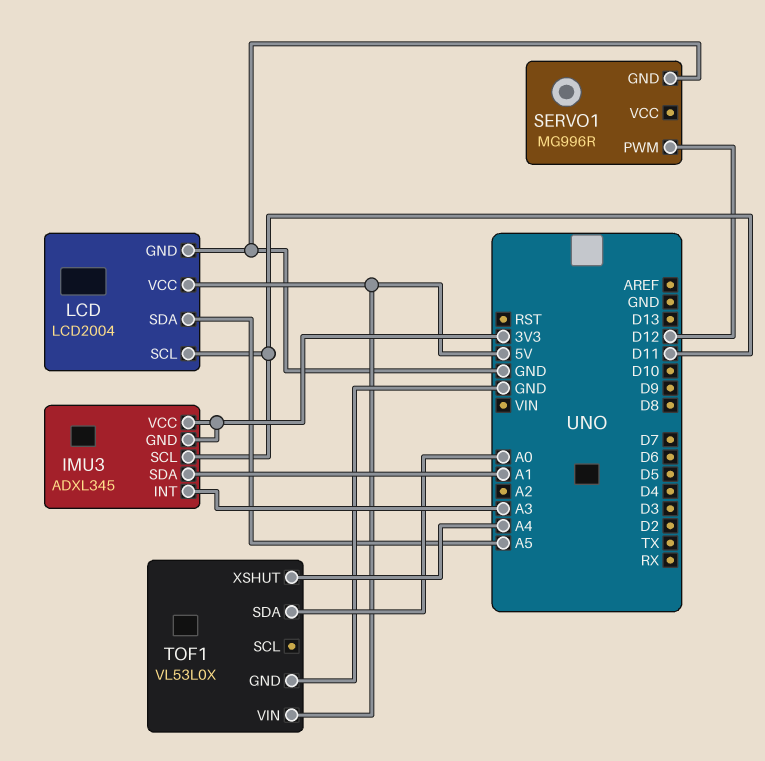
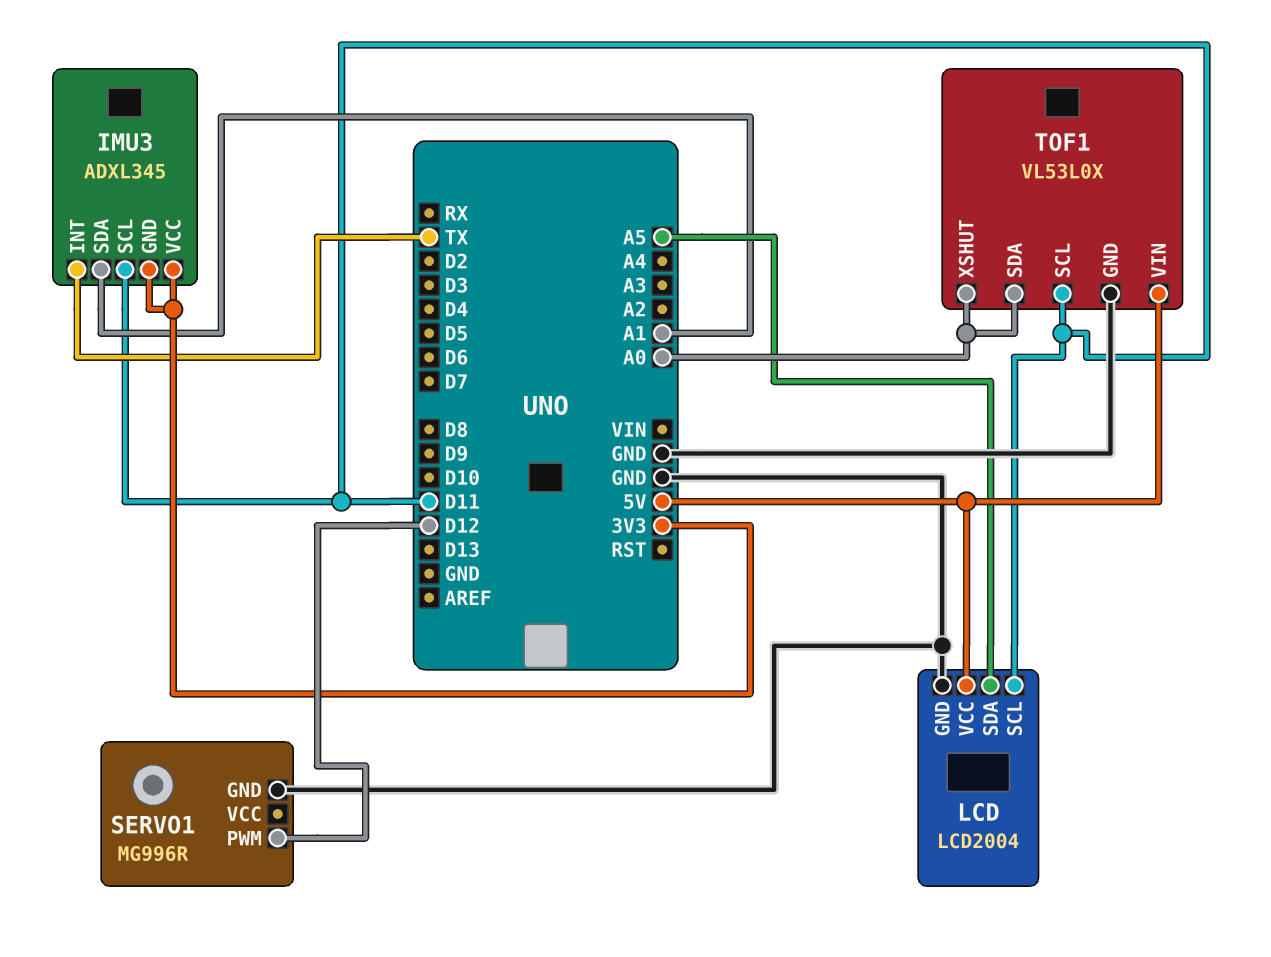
IMU3 pin INT: A3 -> TX
TOF1 pin SCL: none -> D11
TOF1 pin XSHUT: A4 -> A0

